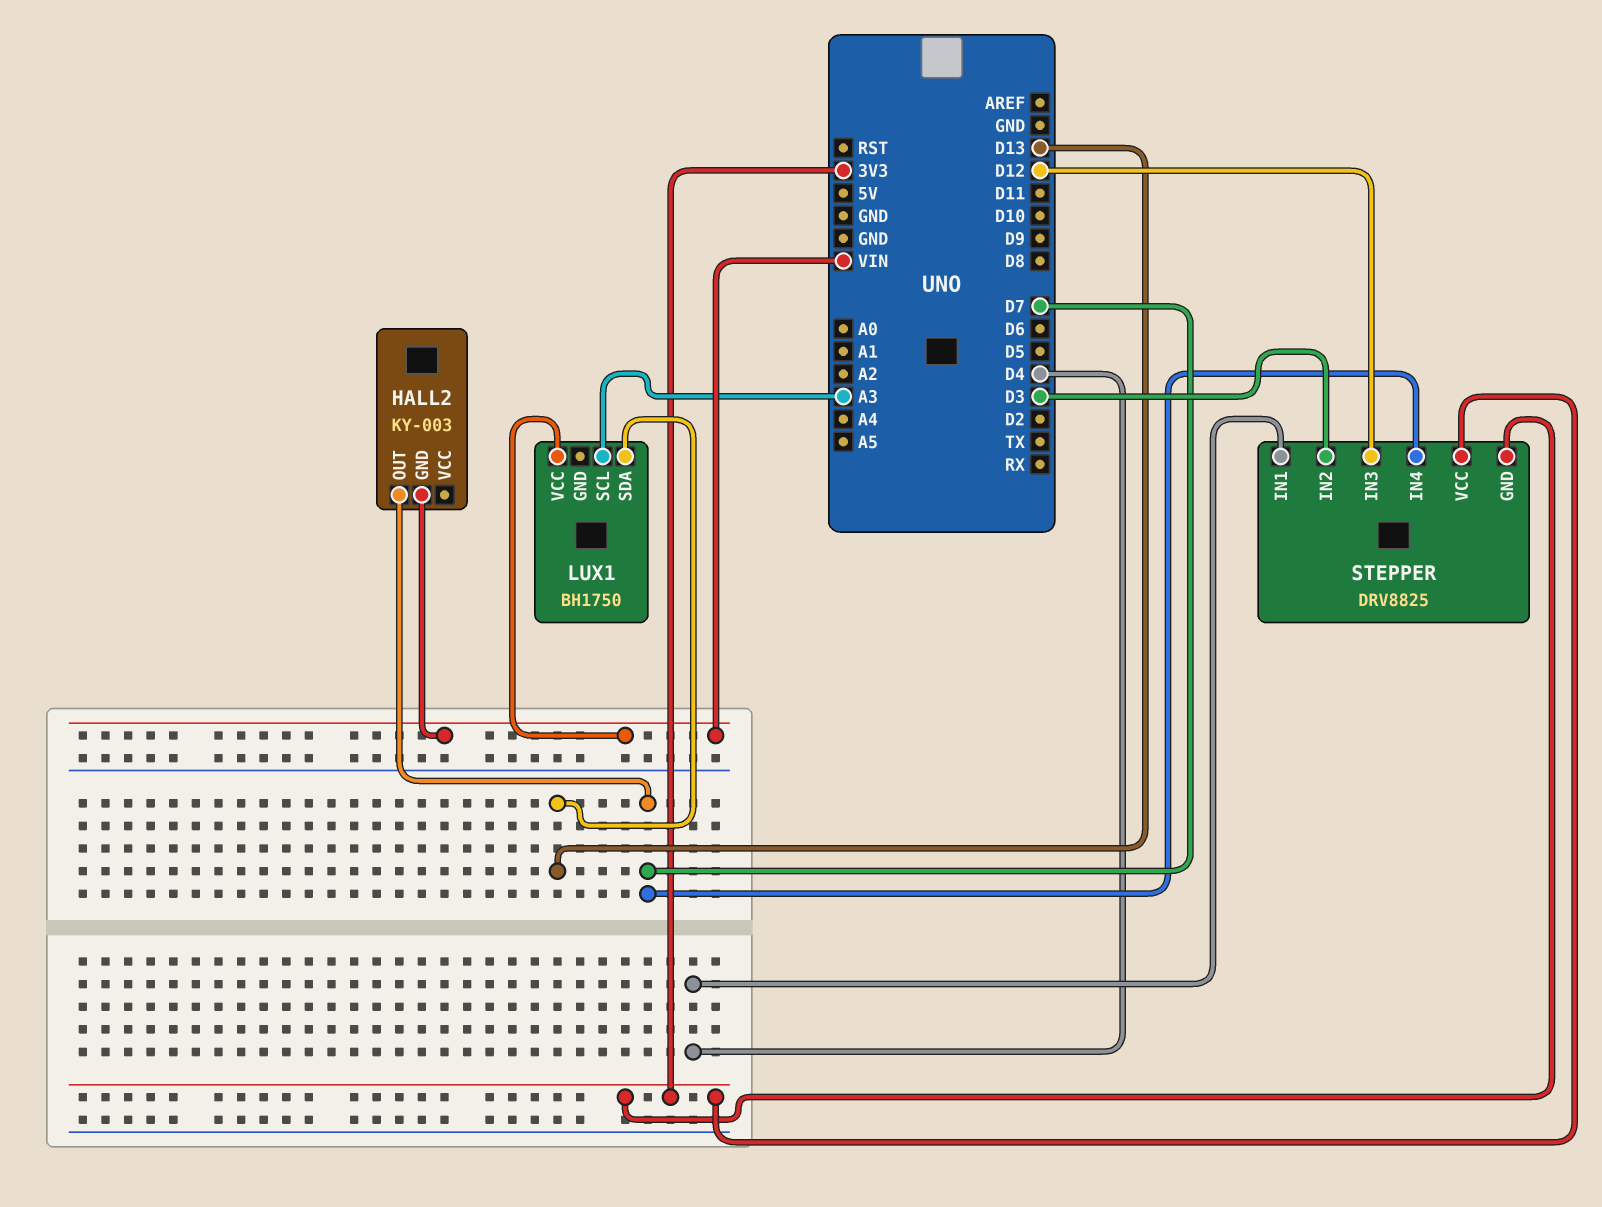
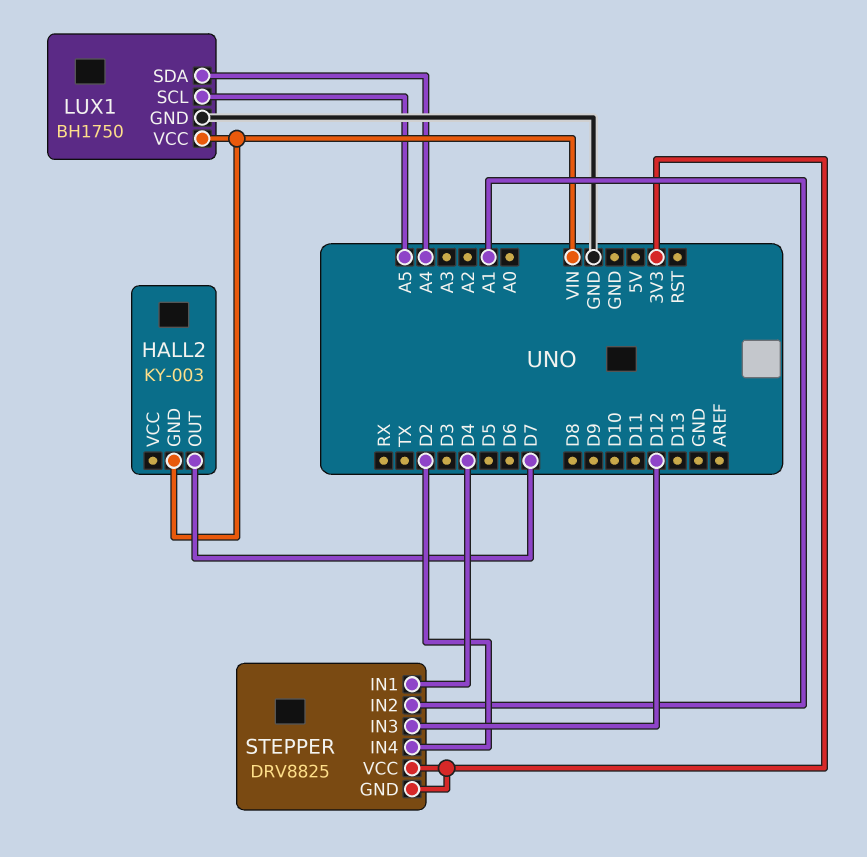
LUX1 pin GND: none -> GND
LUX1 pin SCL: A3 -> A5
LUX1 pin SDA: D13 -> A4
STEPPER pin IN2: D3 -> A1
STEPPER pin IN4: D7 -> D2

